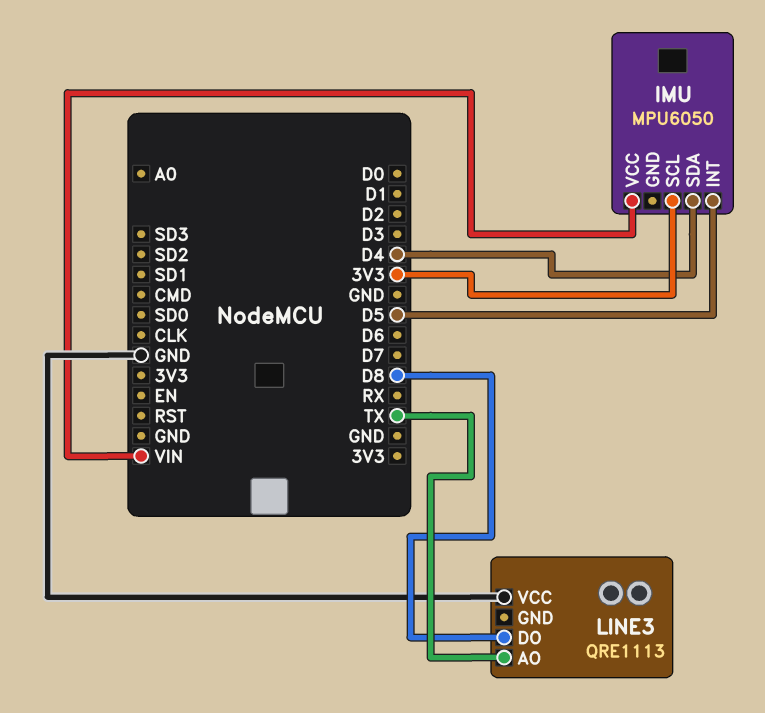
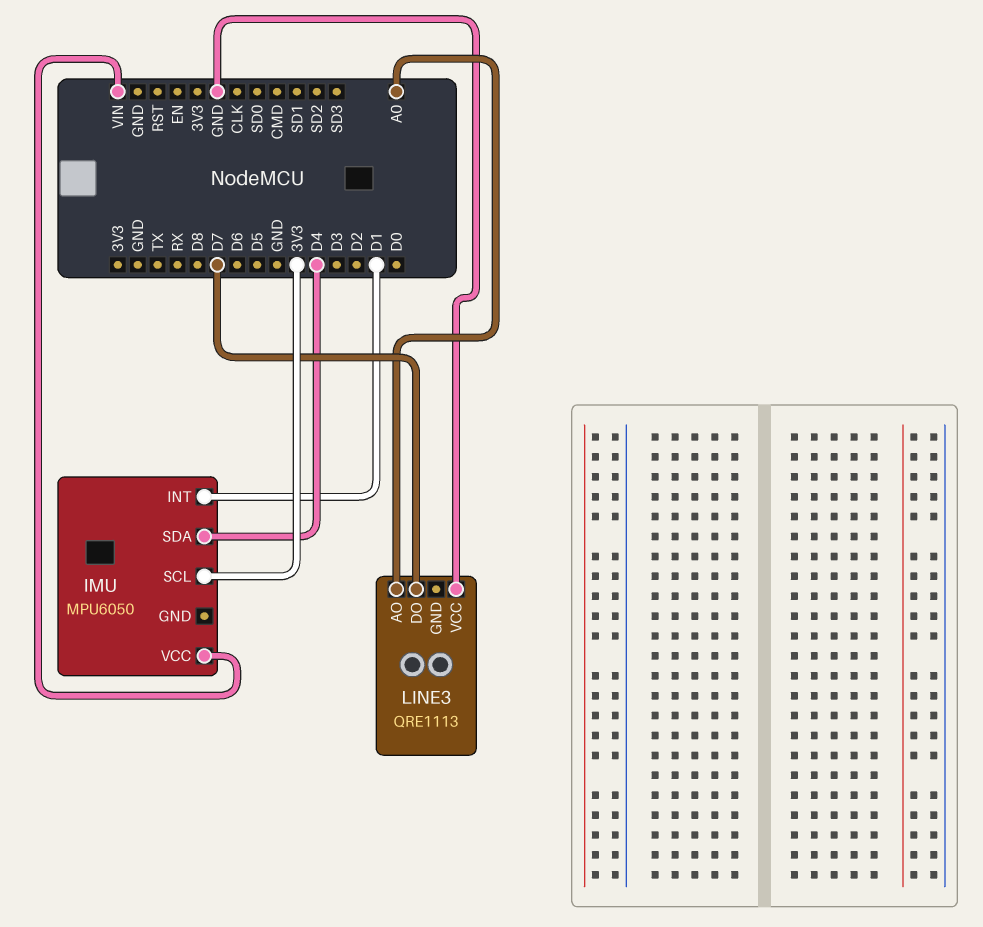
IMU pin INT: D5 -> D1
LINE3 pin AO: TX -> A0
LINE3 pin DO: D8 -> D7

